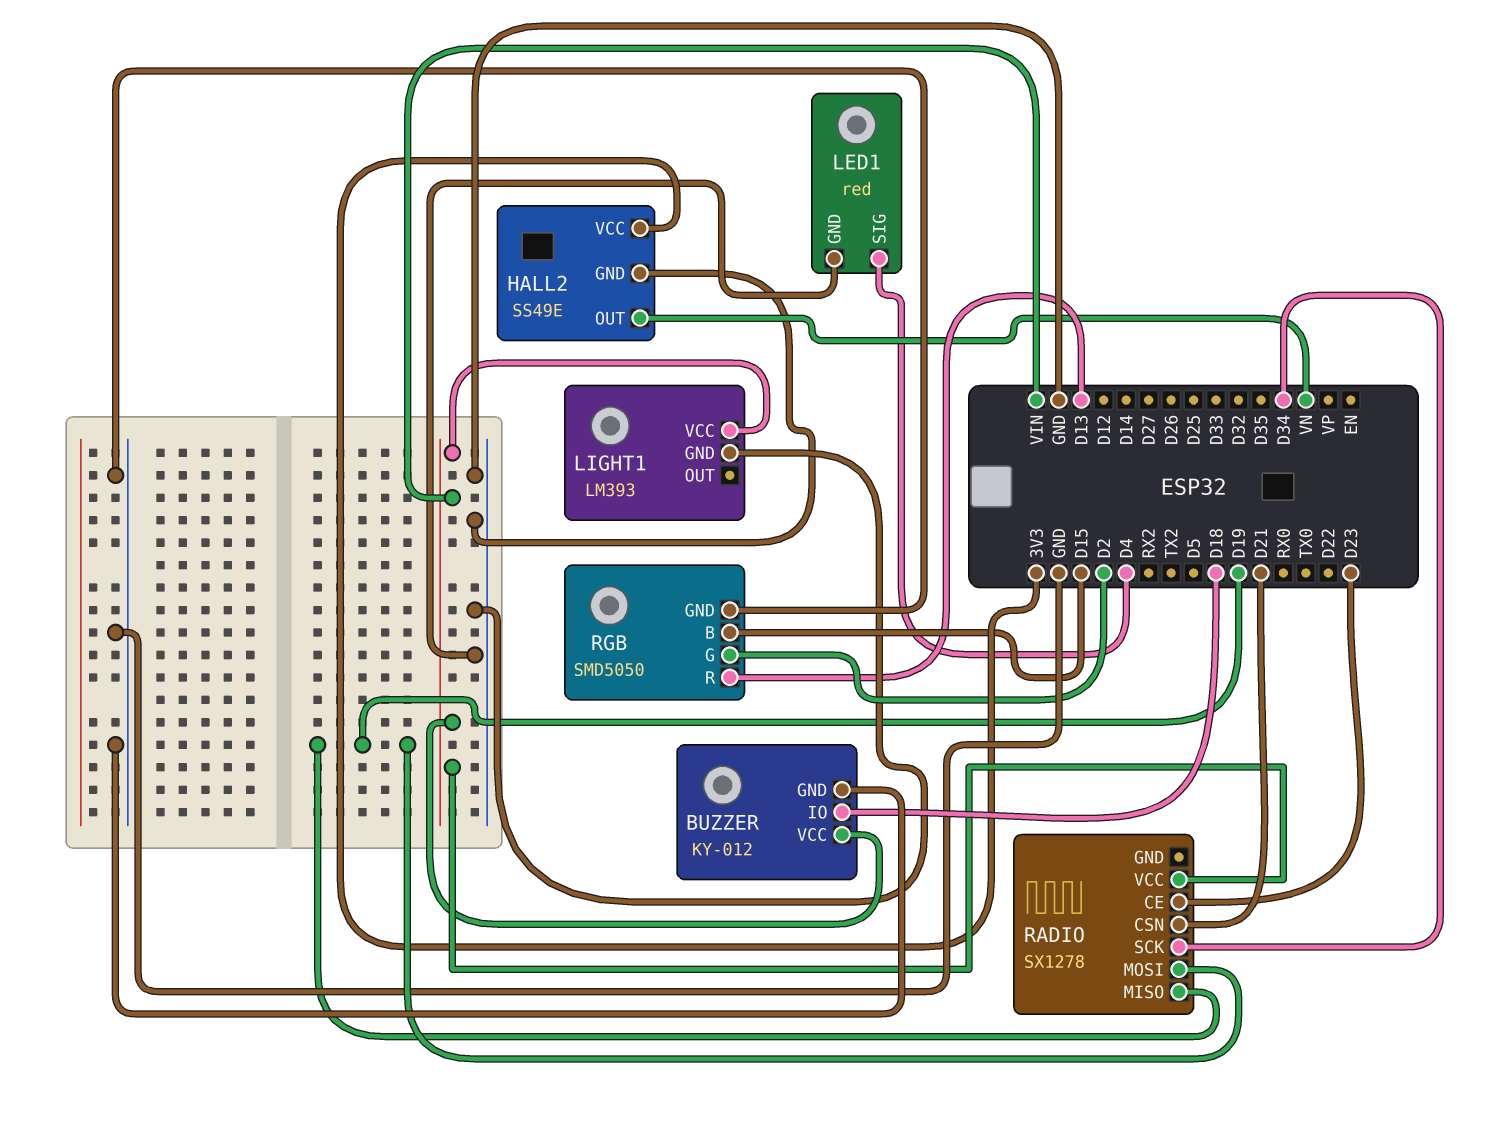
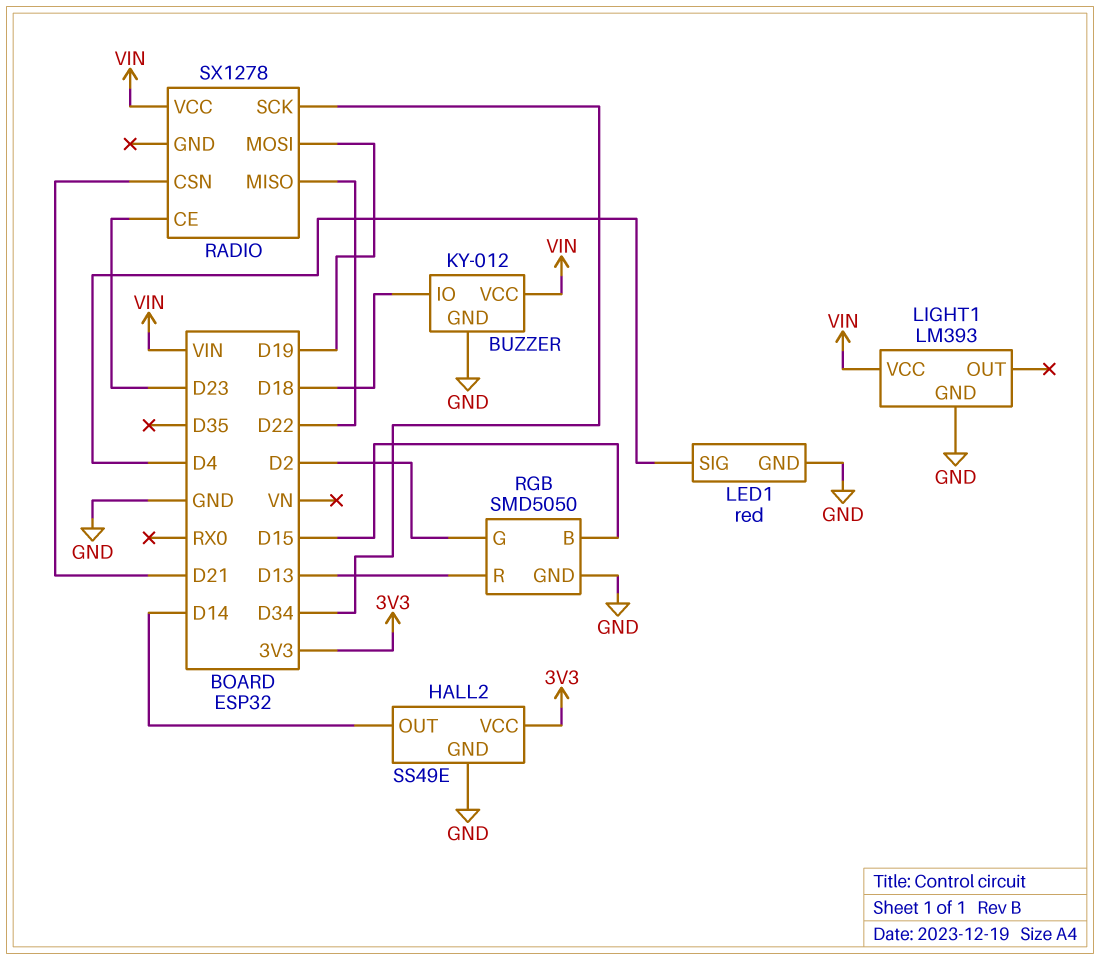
HALL2 pin OUT: VN -> D14
RADIO pin MISO: D19 -> D22

